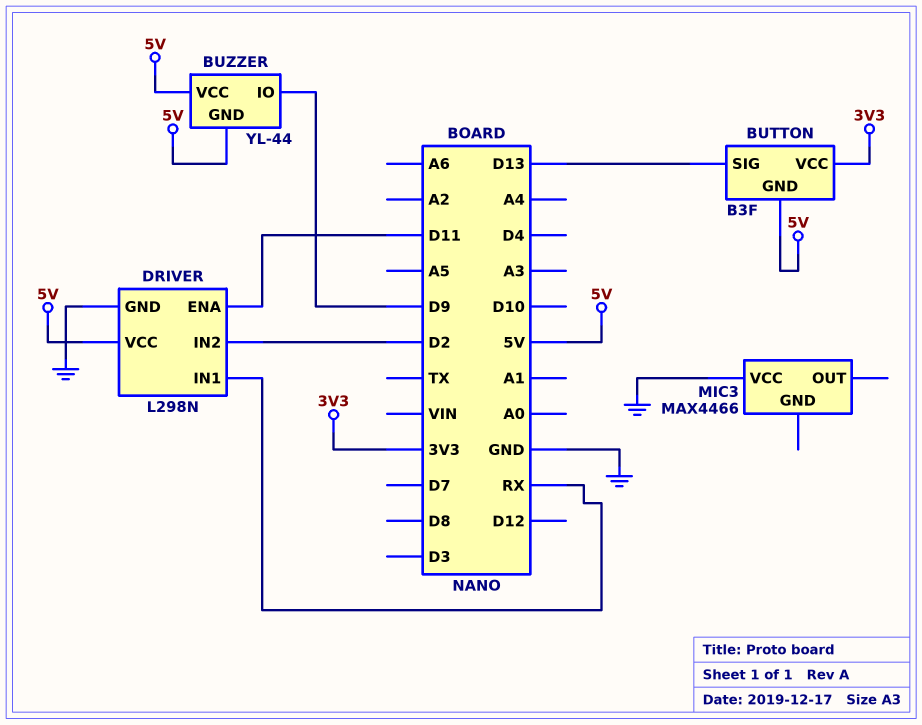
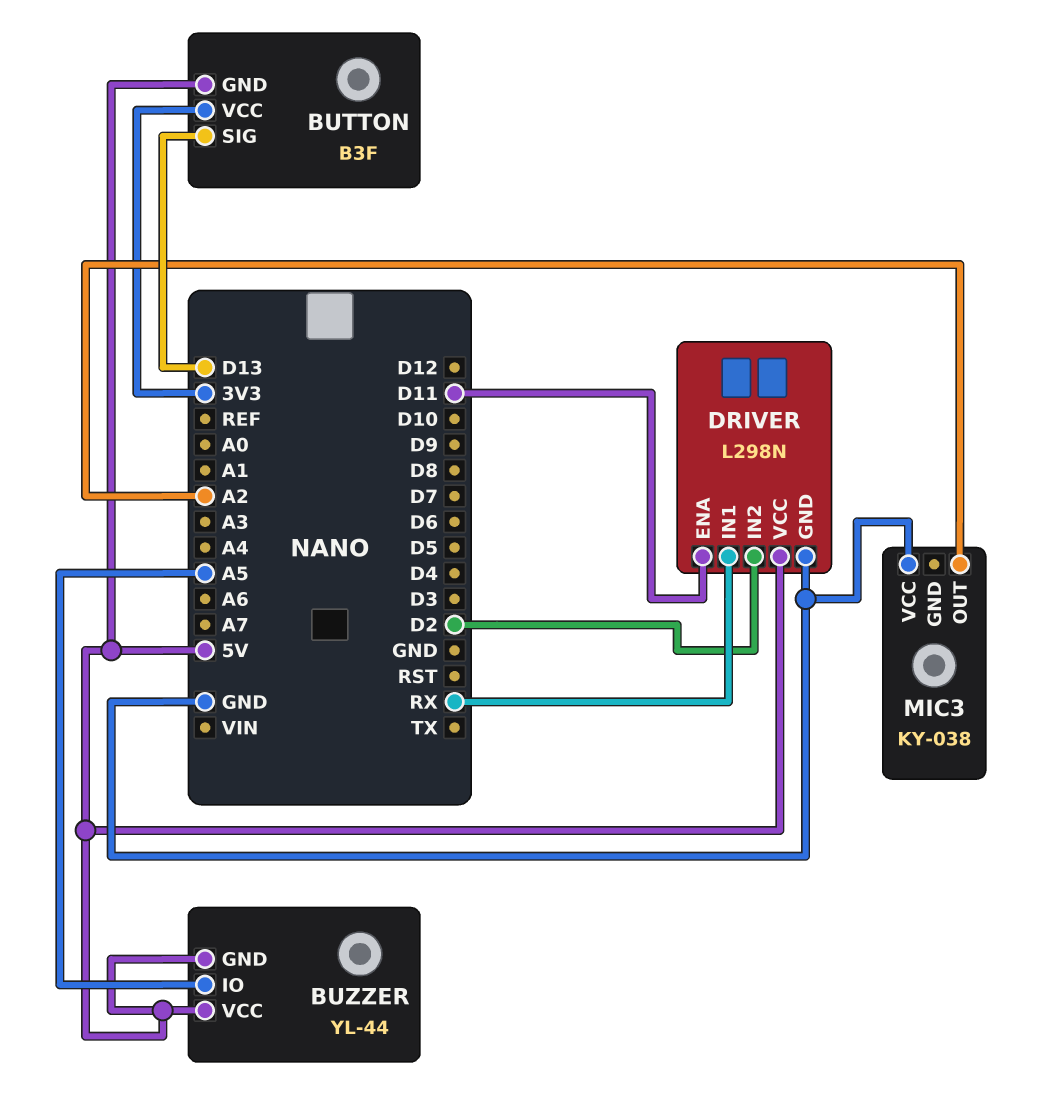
BUZZER pin IO: D9 -> A5
MIC3: MAX4466 -> KY-038
MIC3 pin OUT: none -> A2

